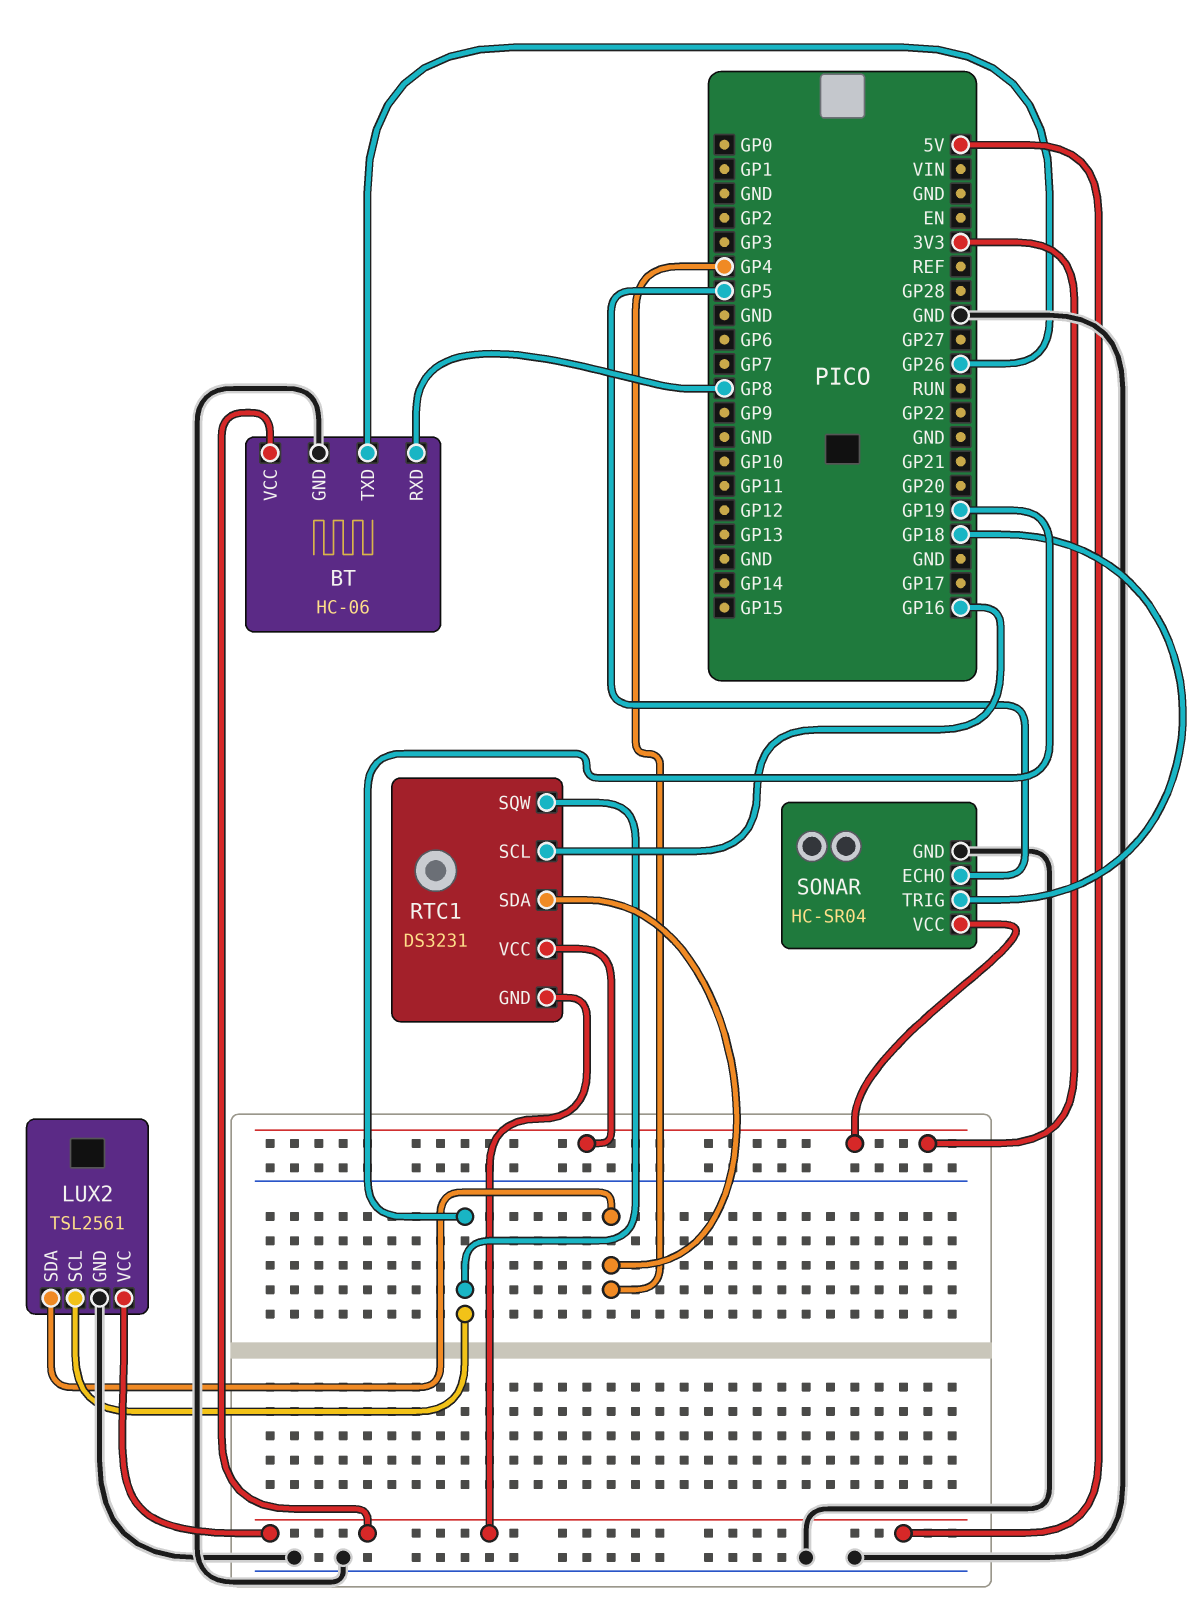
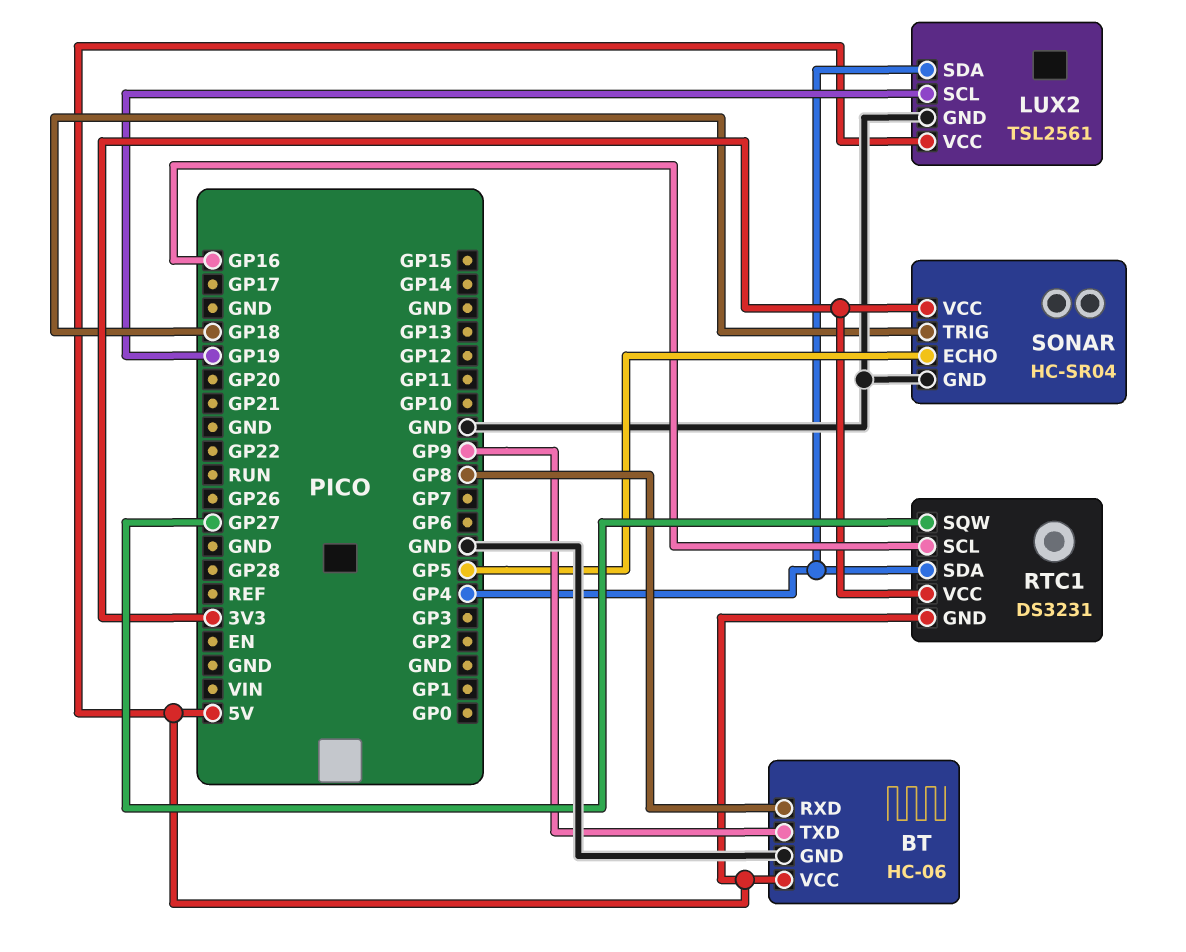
BT pin TXD: GP26 -> GP9
RTC1 pin SQW: GP19 -> GP27

